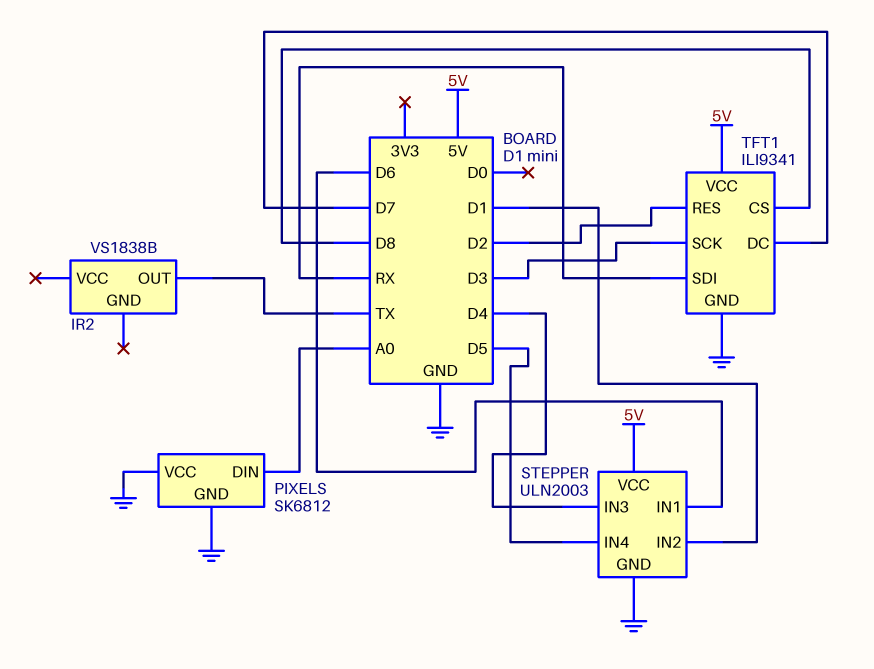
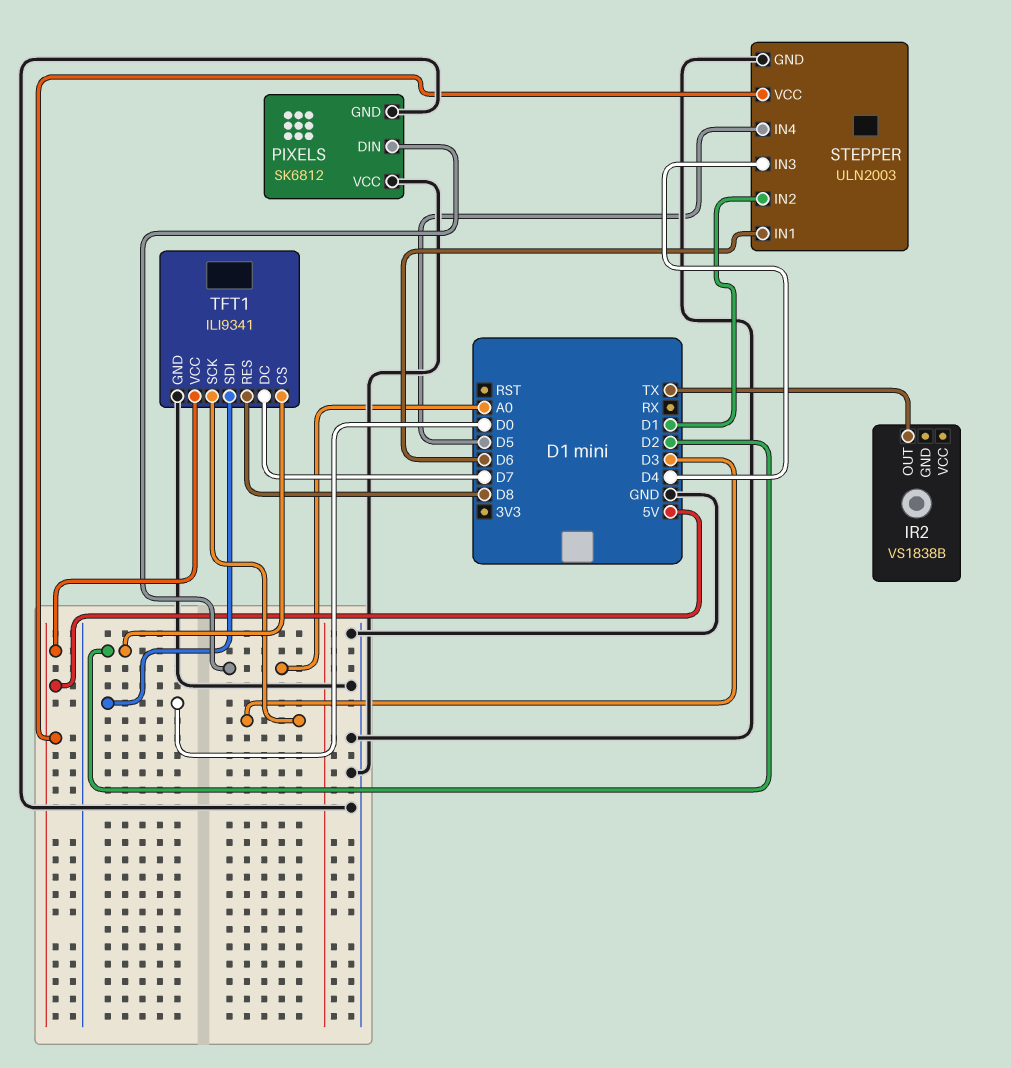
TFT1 pin CS: D8 -> D2
TFT1 pin RES: D2 -> D8
TFT1 pin SDI: RX -> D0

